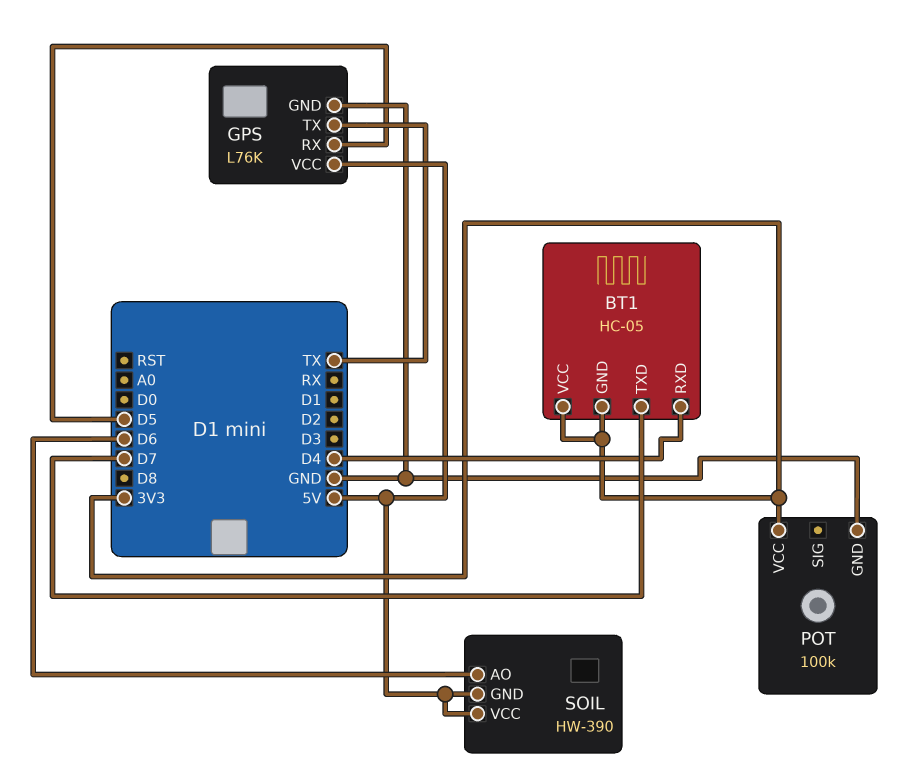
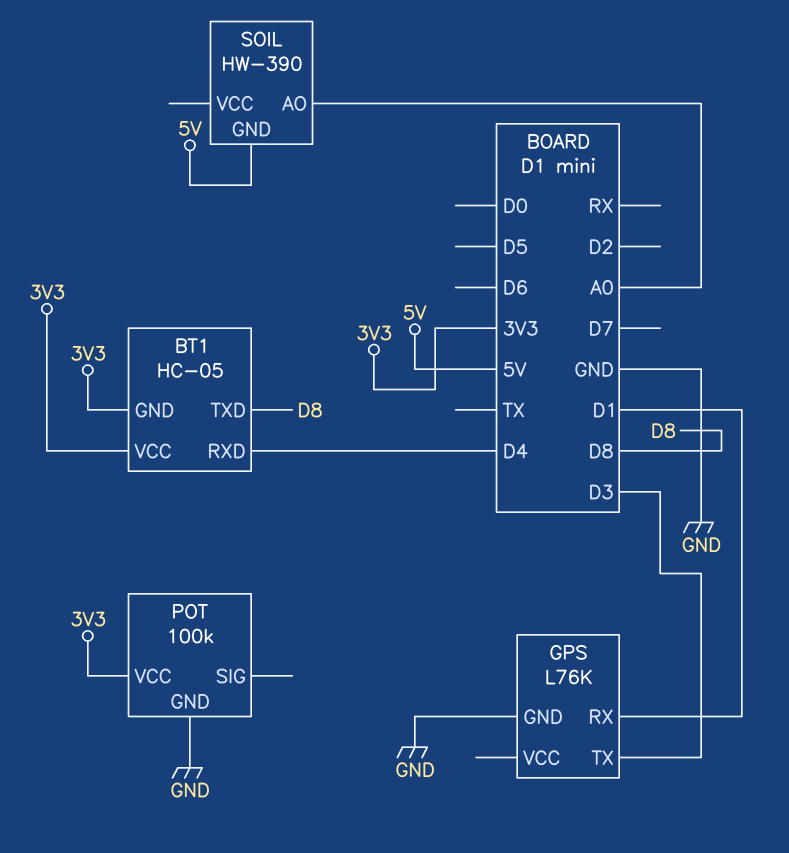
BT1 pin TXD: D7 -> D8
GPS pin RX: D5 -> D1
GPS pin TX: TX -> D3
GPS pin VCC: 5V -> none
SOIL pin AO: D6 -> A0
SOIL pin VCC: 5V -> none

